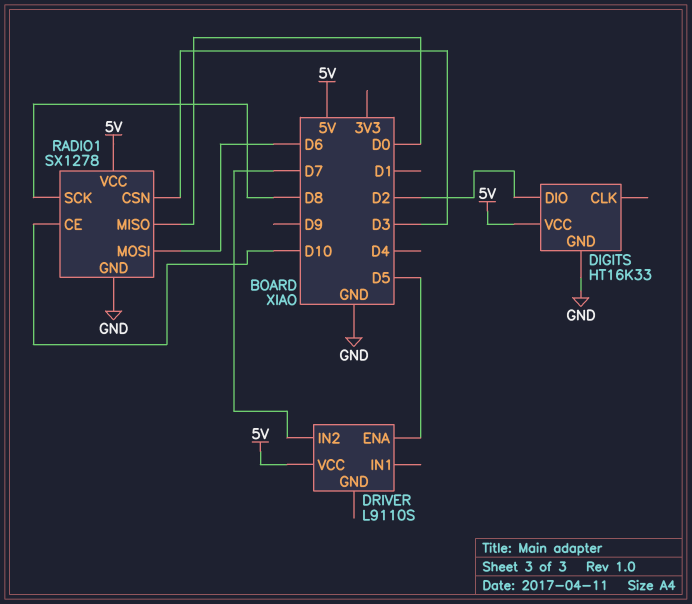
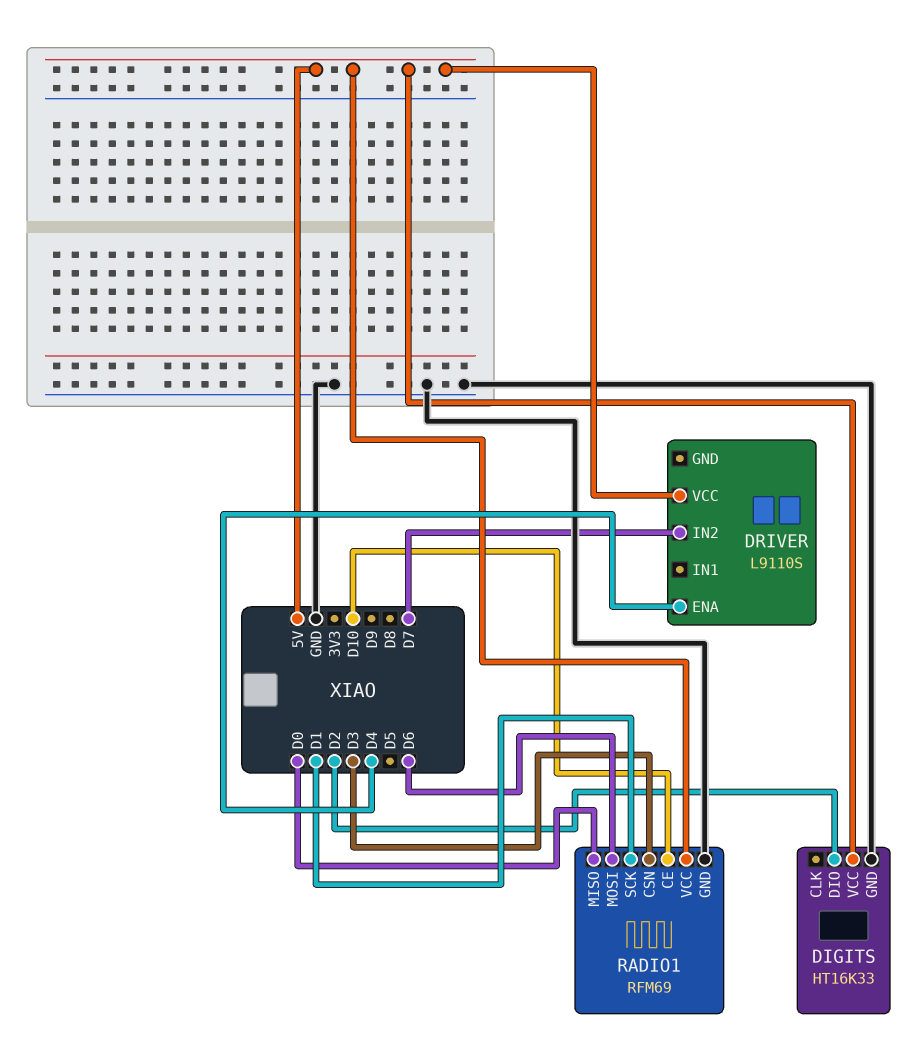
DRIVER pin ENA: D5 -> D4
RADIO1: SX1278 -> RFM69
RADIO1 pin SCK: D8 -> D1

